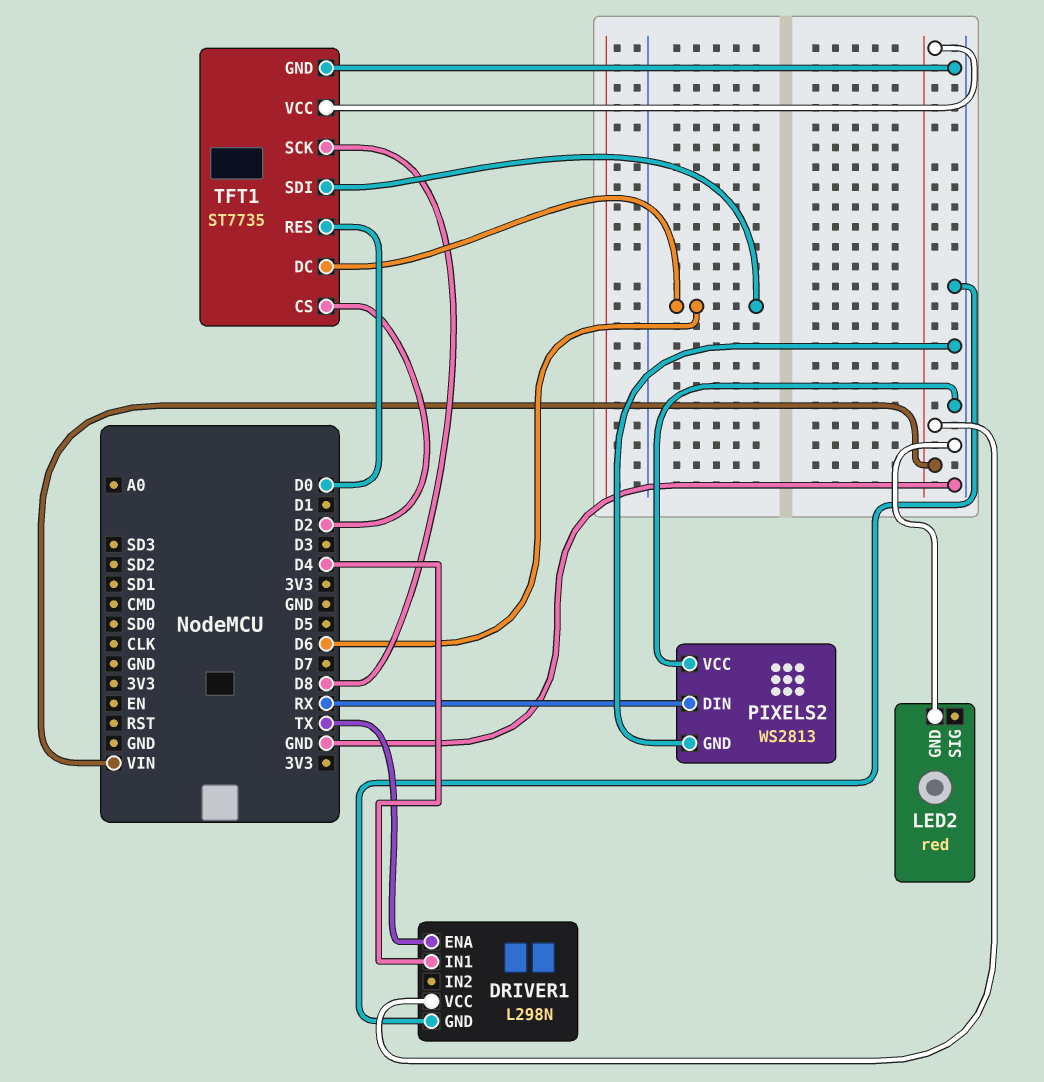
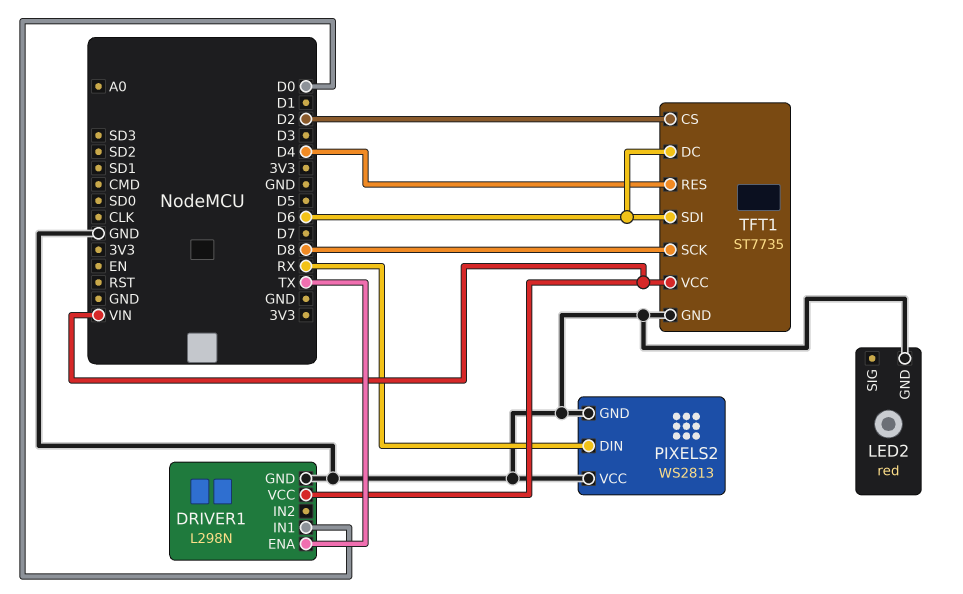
DRIVER1 pin IN1: D4 -> D0
TFT1 pin RES: D0 -> D4

